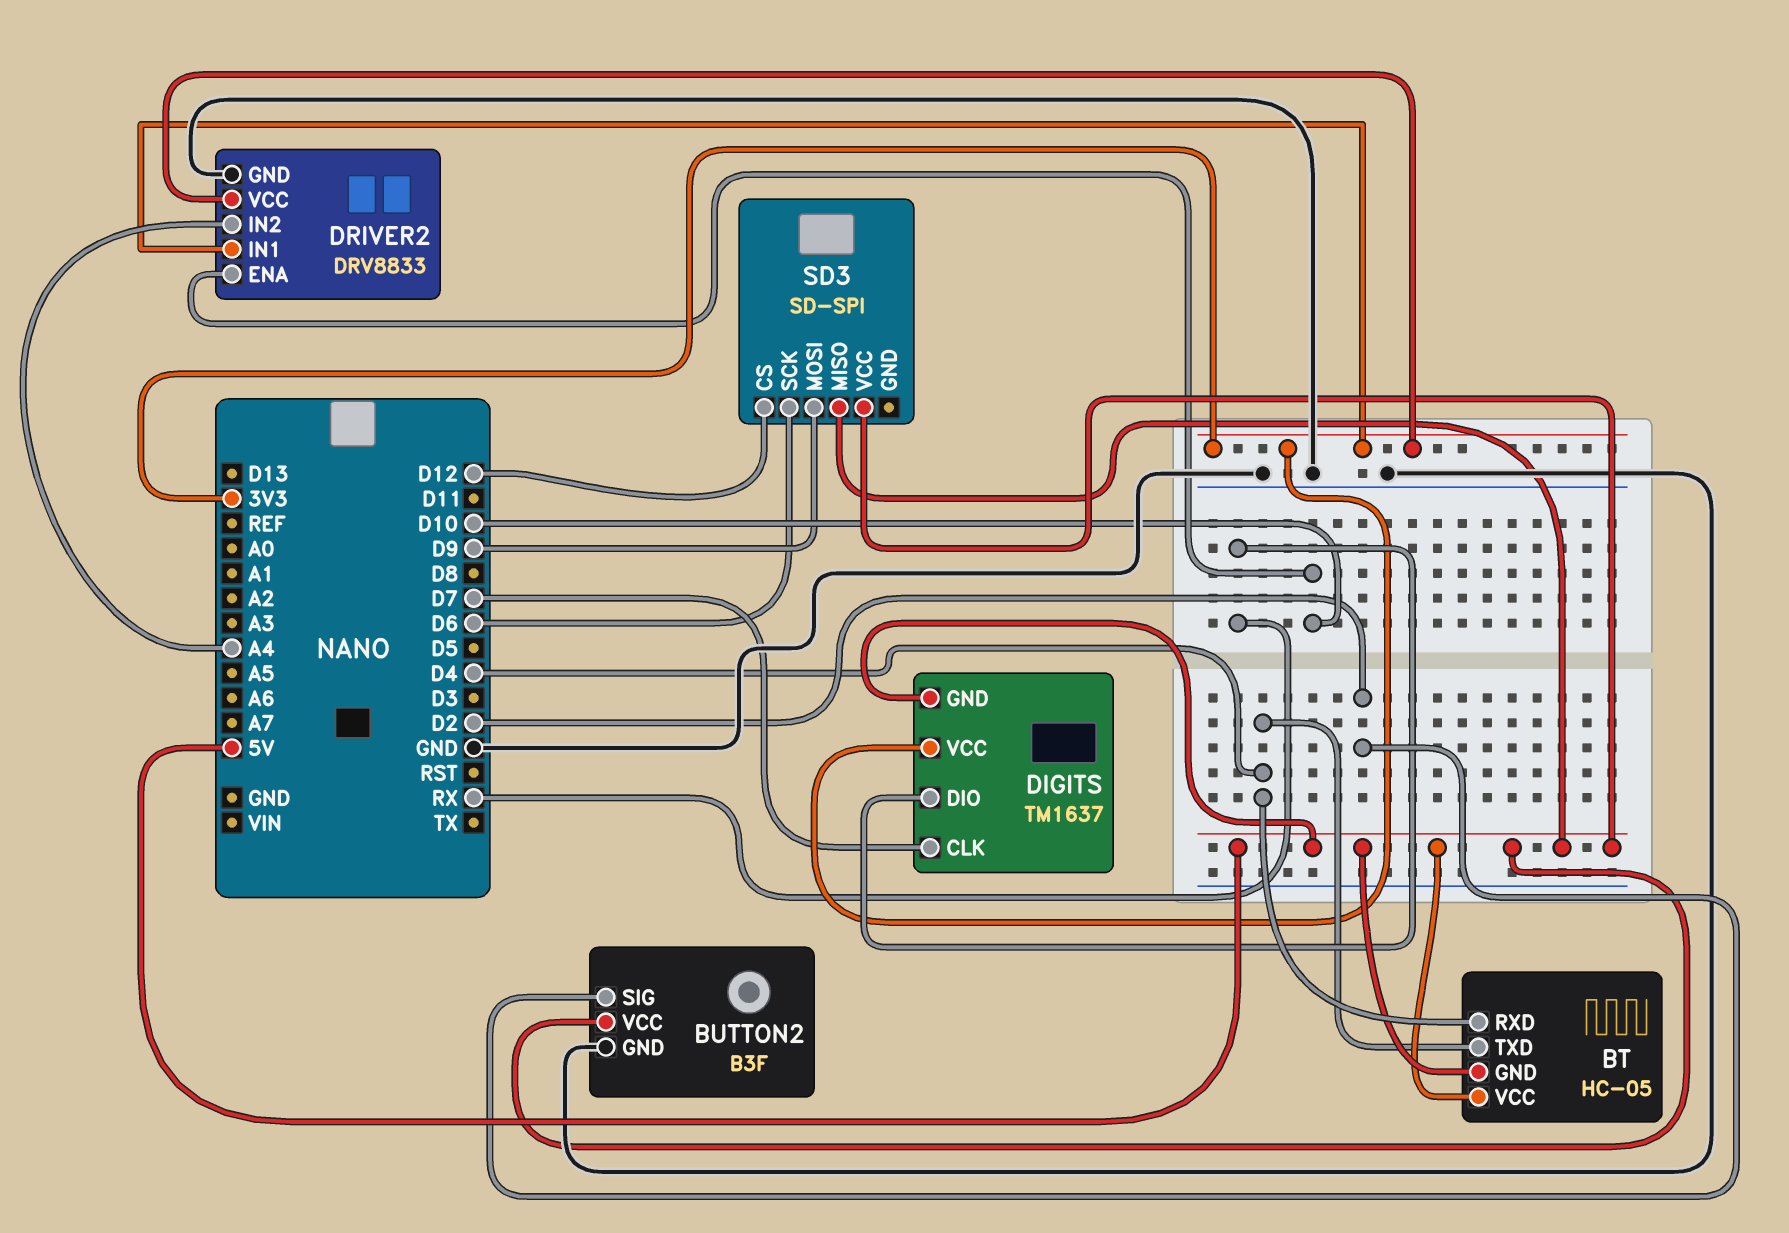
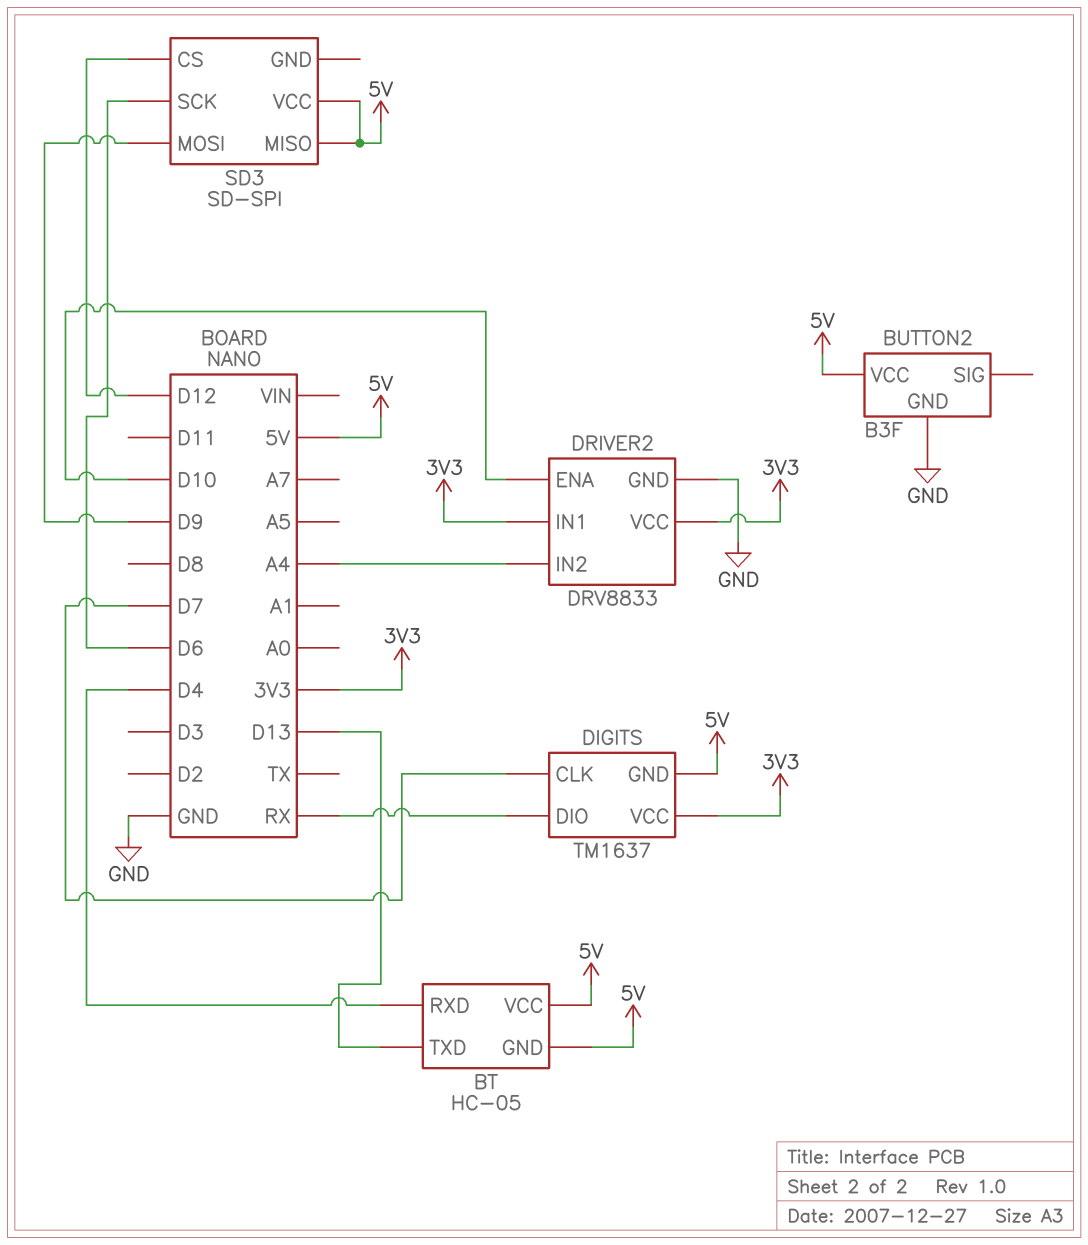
BT pin TXD: D4 -> D13
BUTTON2 pin SIG: D2 -> none

